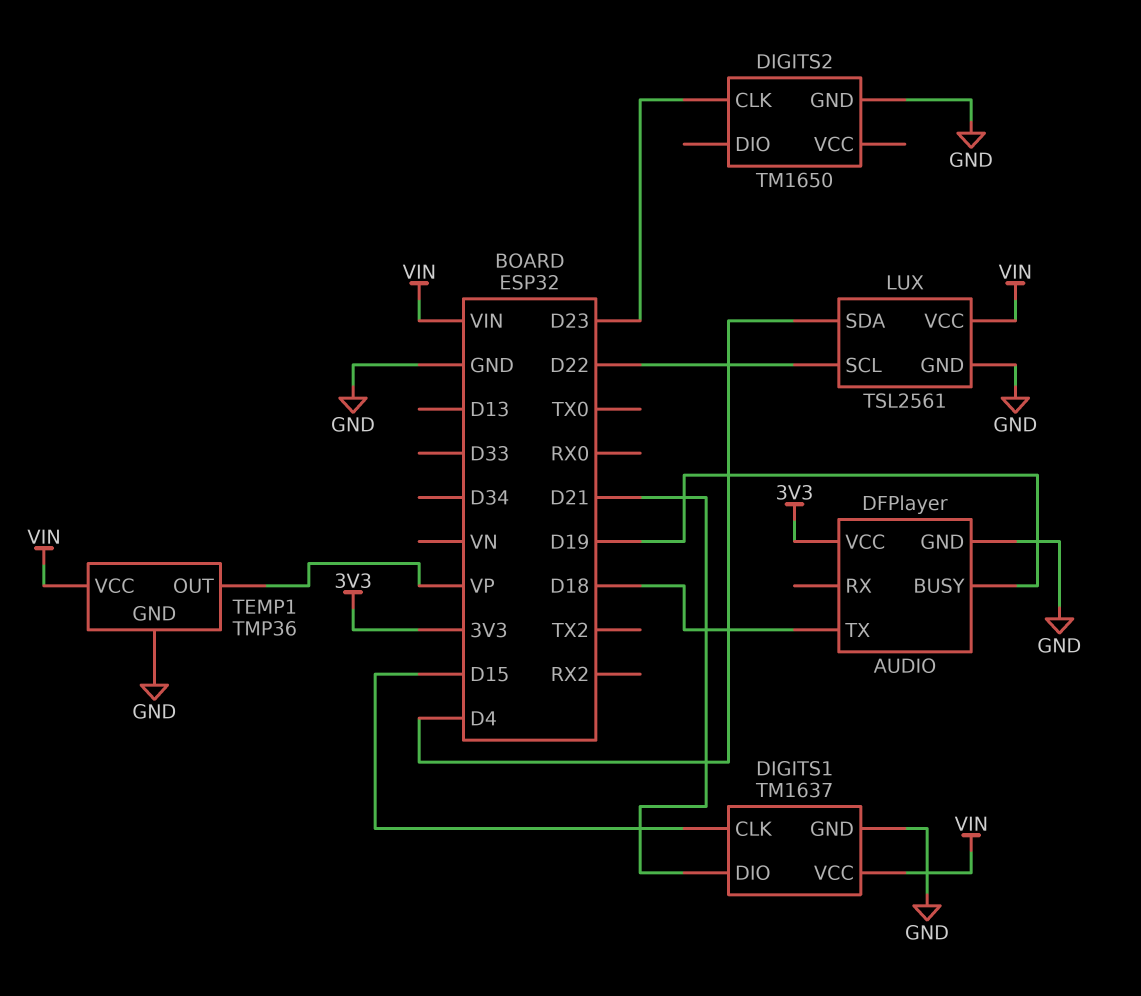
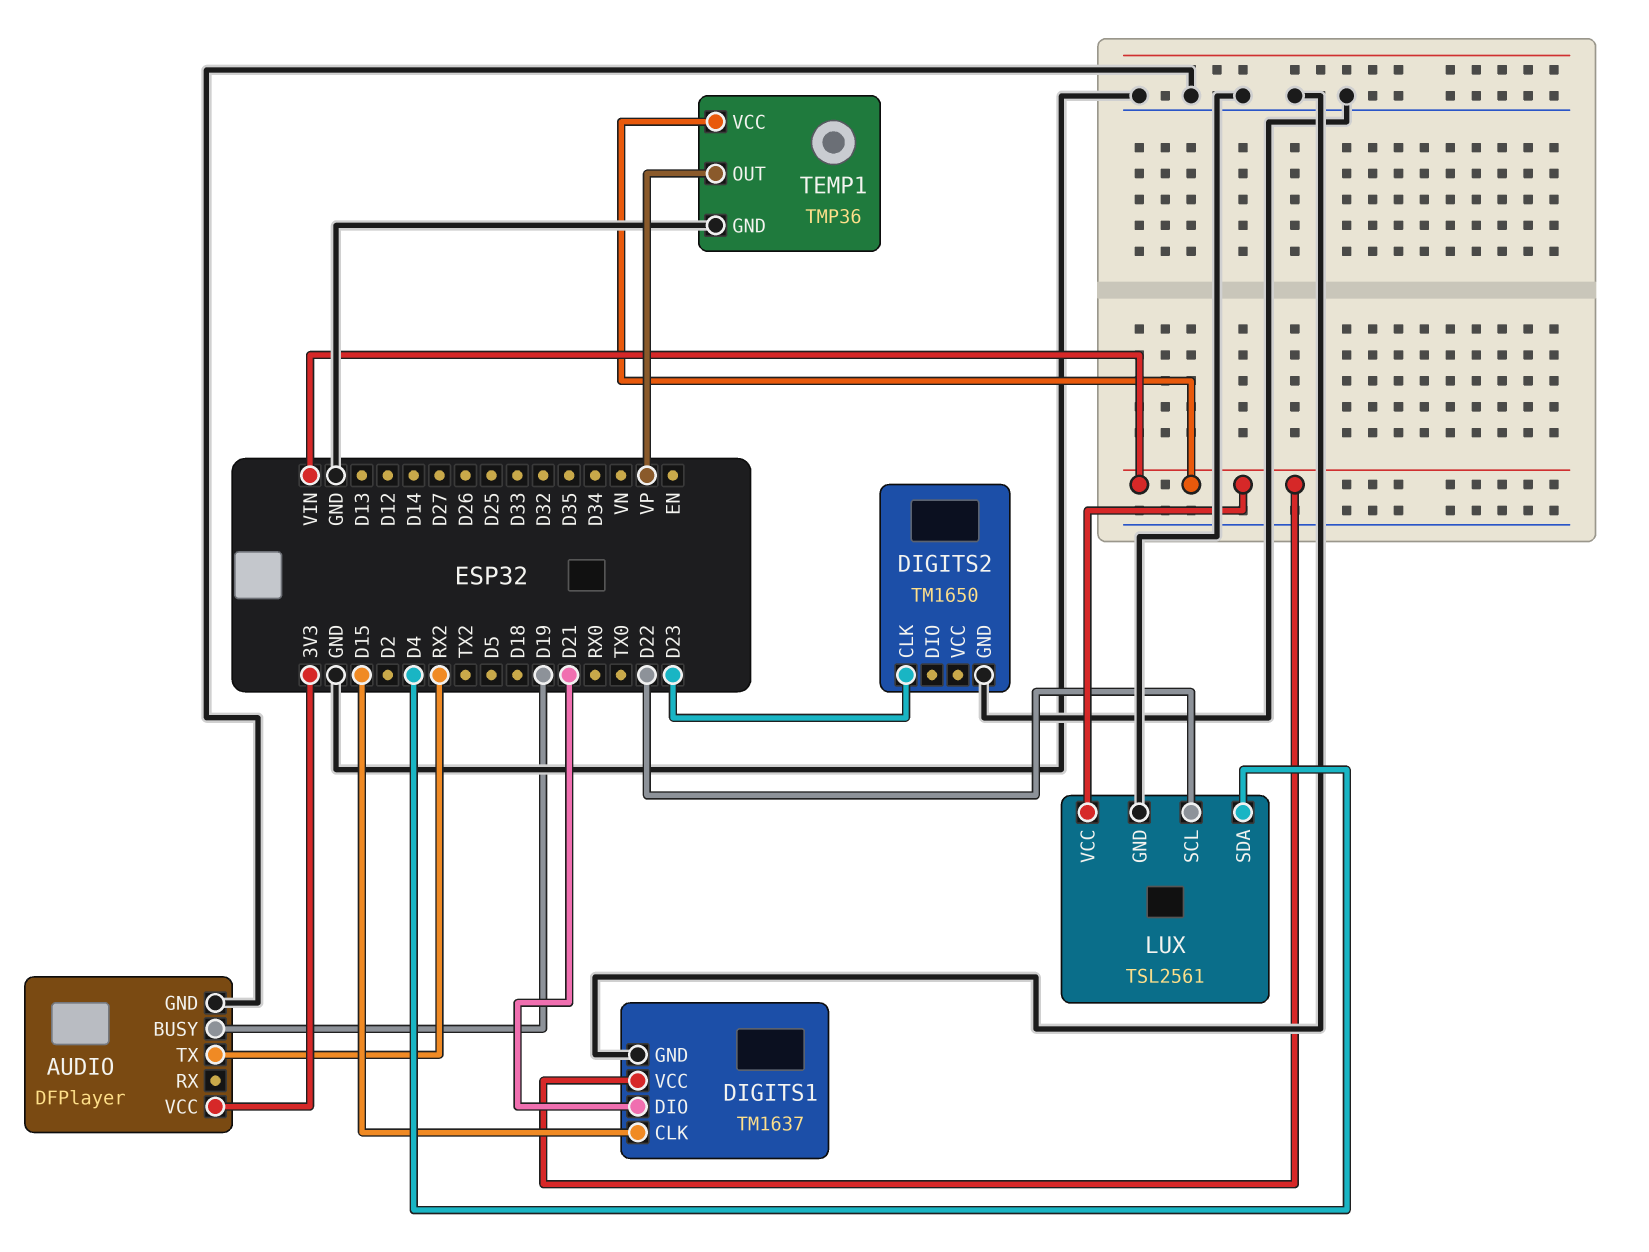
AUDIO pin TX: D18 -> RX2

